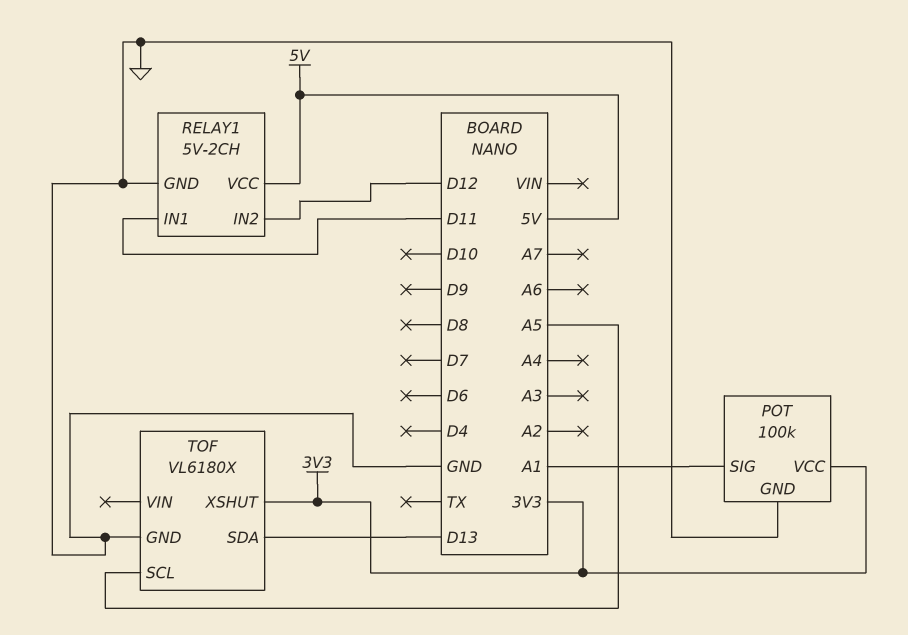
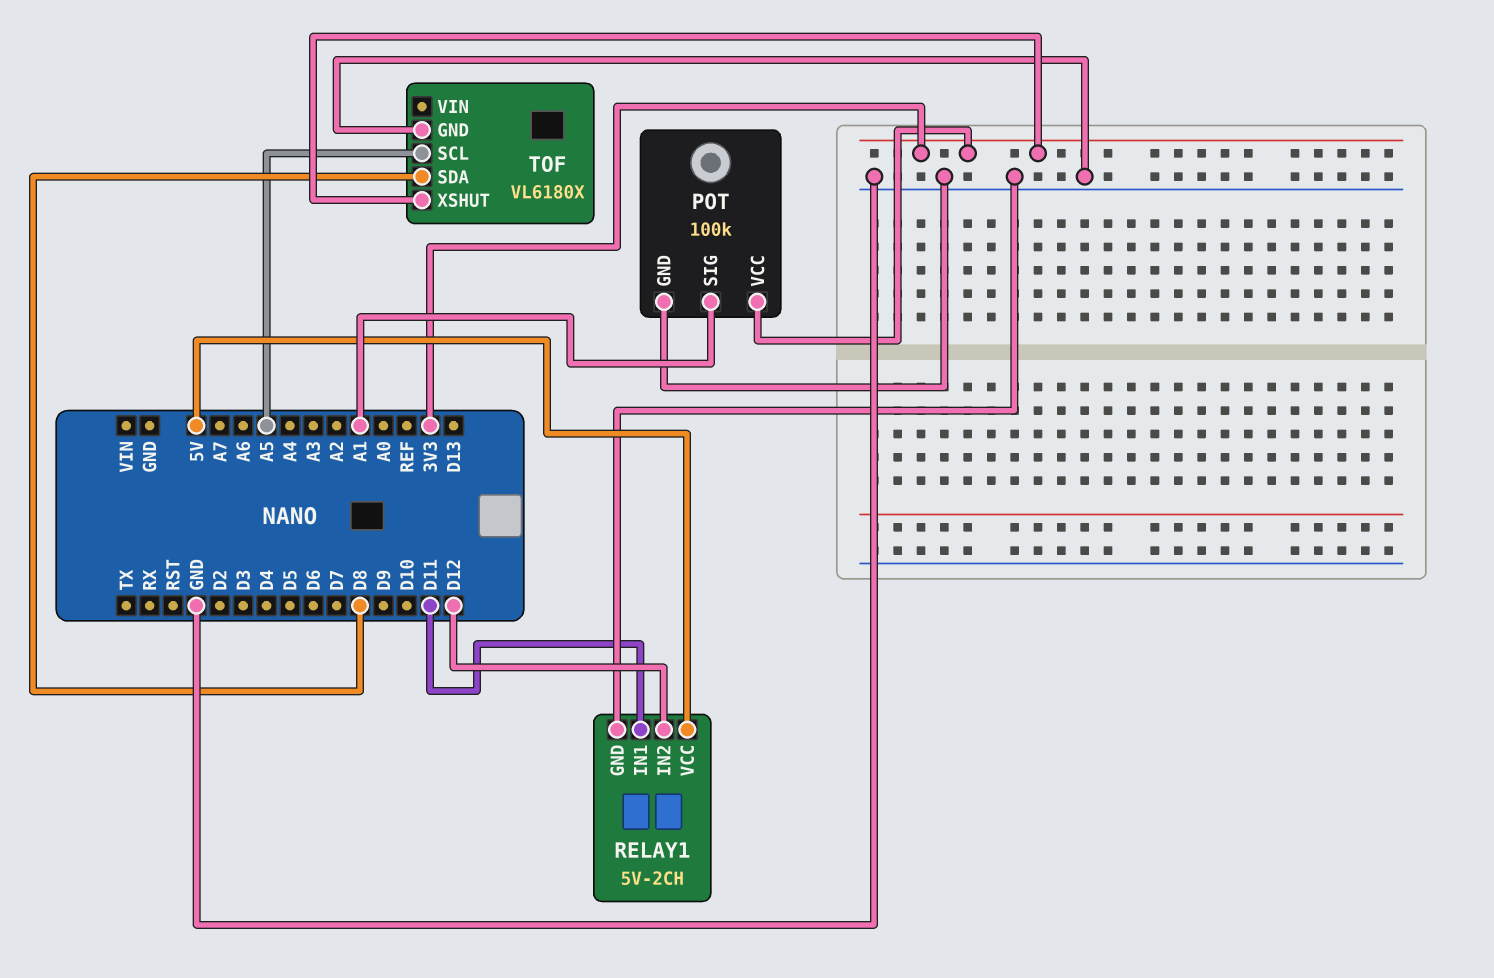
TOF pin SDA: D13 -> D8

